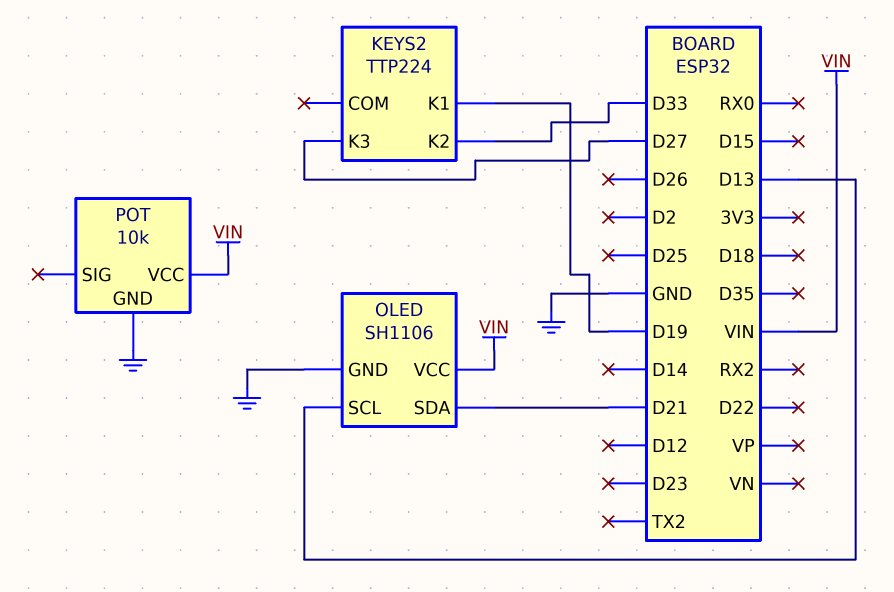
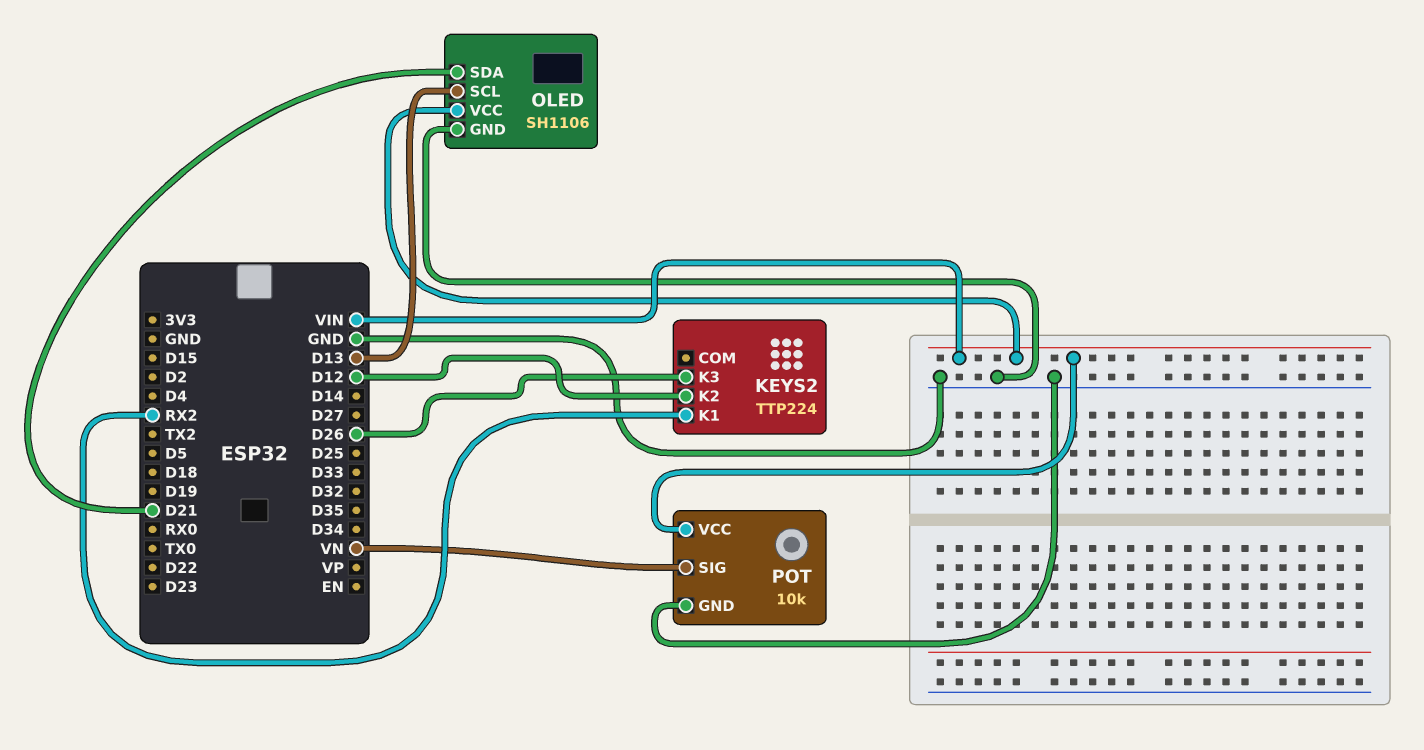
KEYS2 pin K1: D19 -> RX2
KEYS2 pin K2: D33 -> D12
KEYS2 pin K3: D27 -> D26
POT pin SIG: none -> VN

